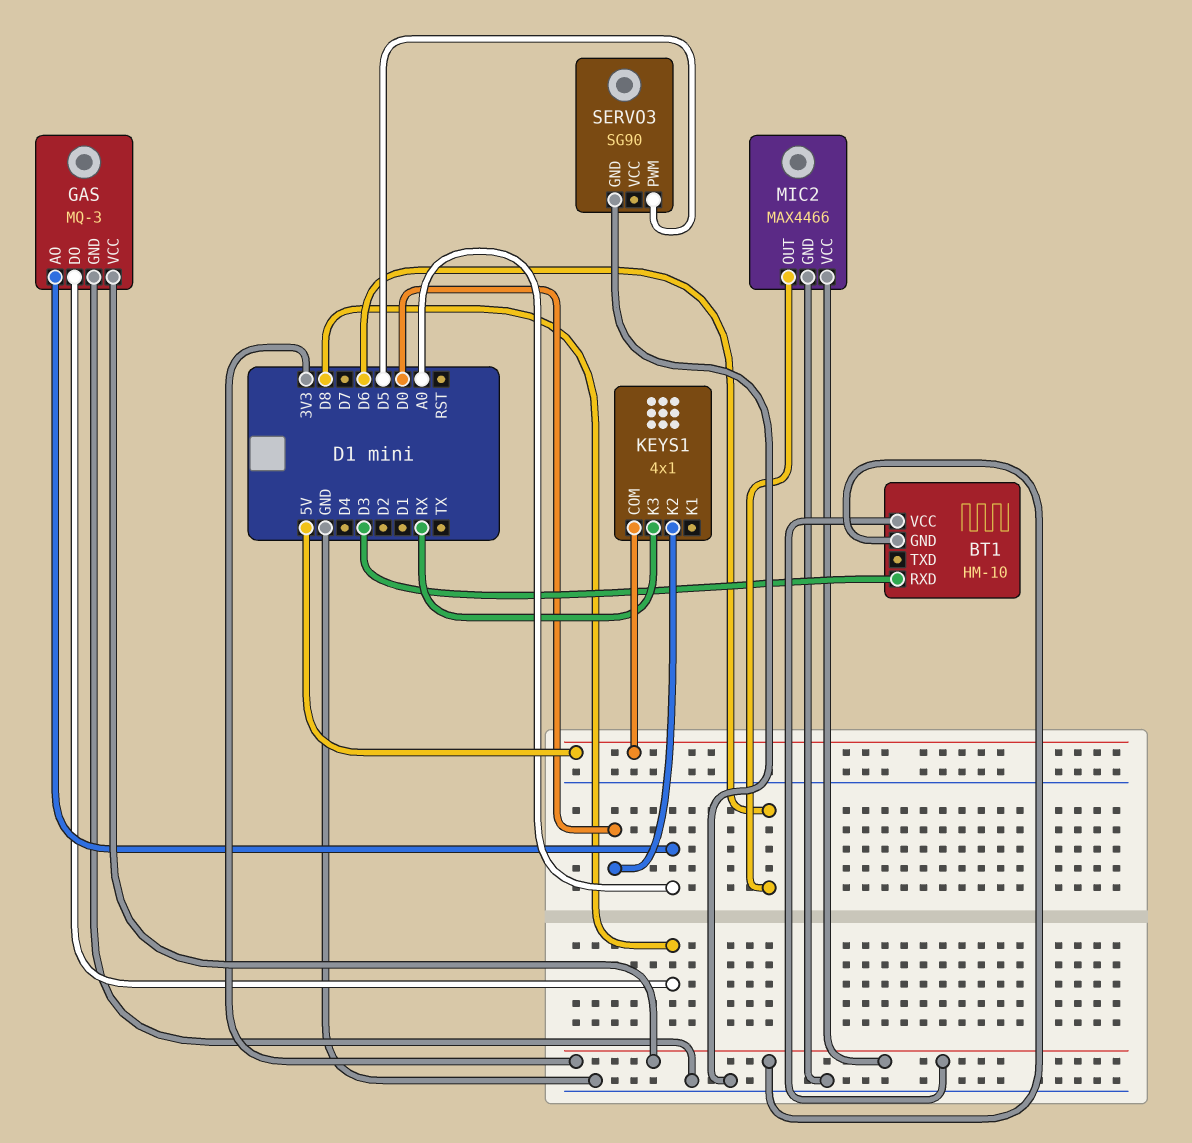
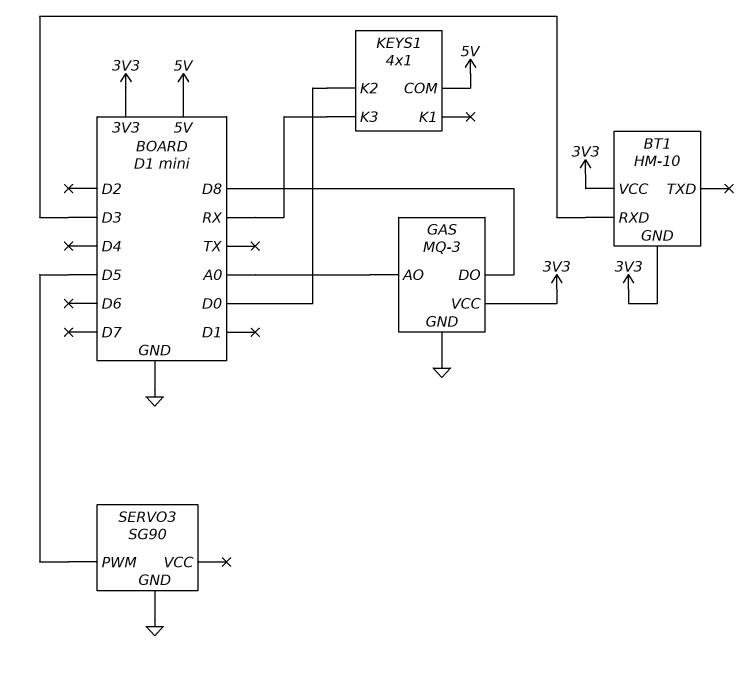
MIC2: MAX4466 -> none
MIC2 pin GND: GND -> none
MIC2 pin OUT: D6 -> none
MIC2 pin VCC: 3V3 -> none

